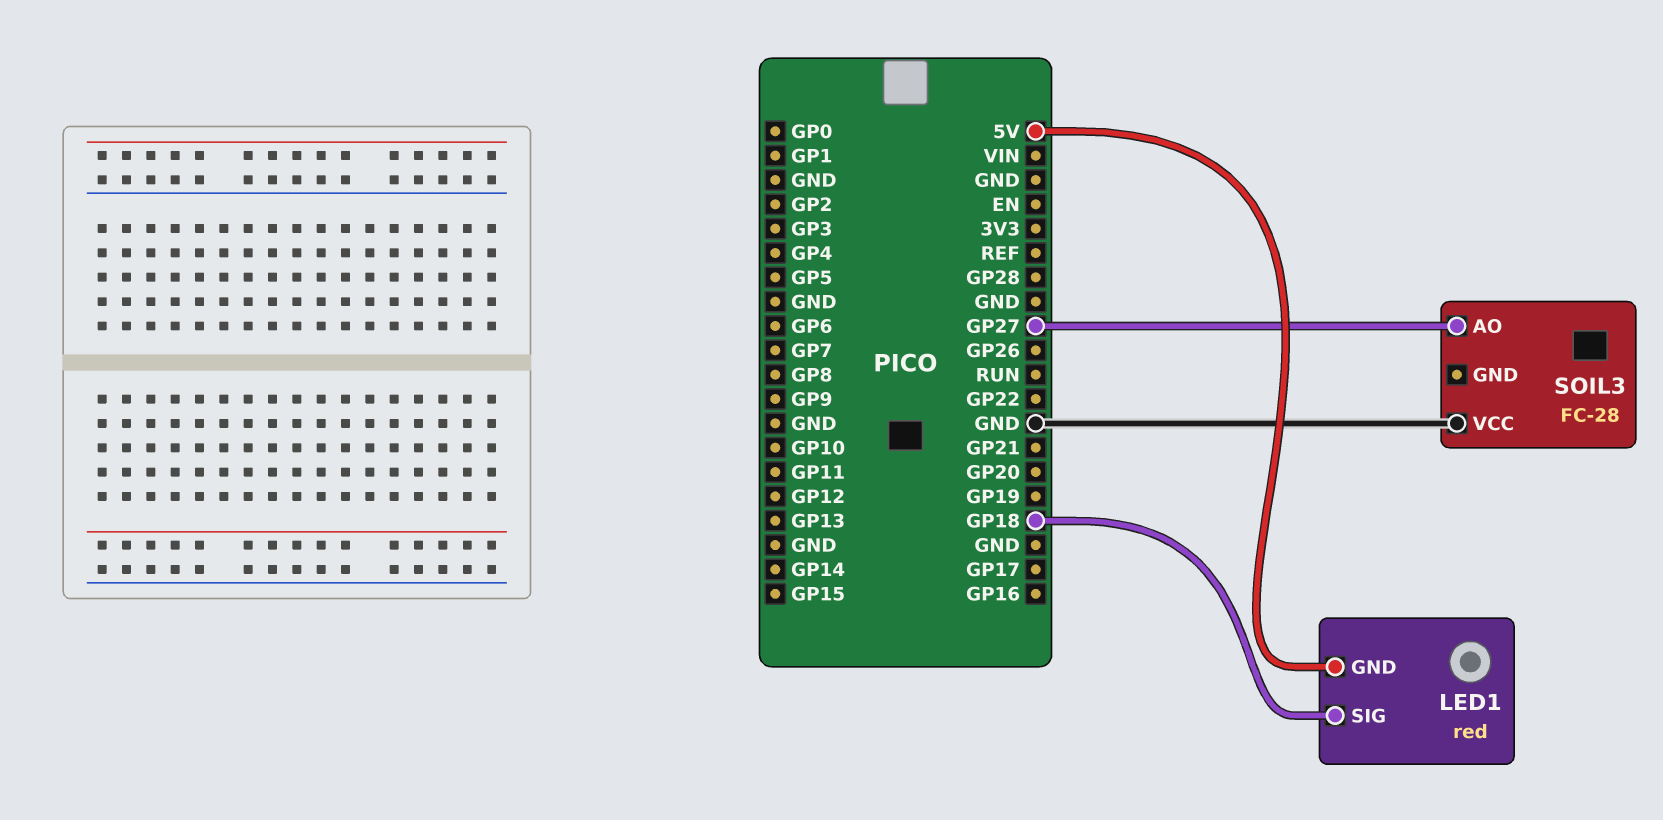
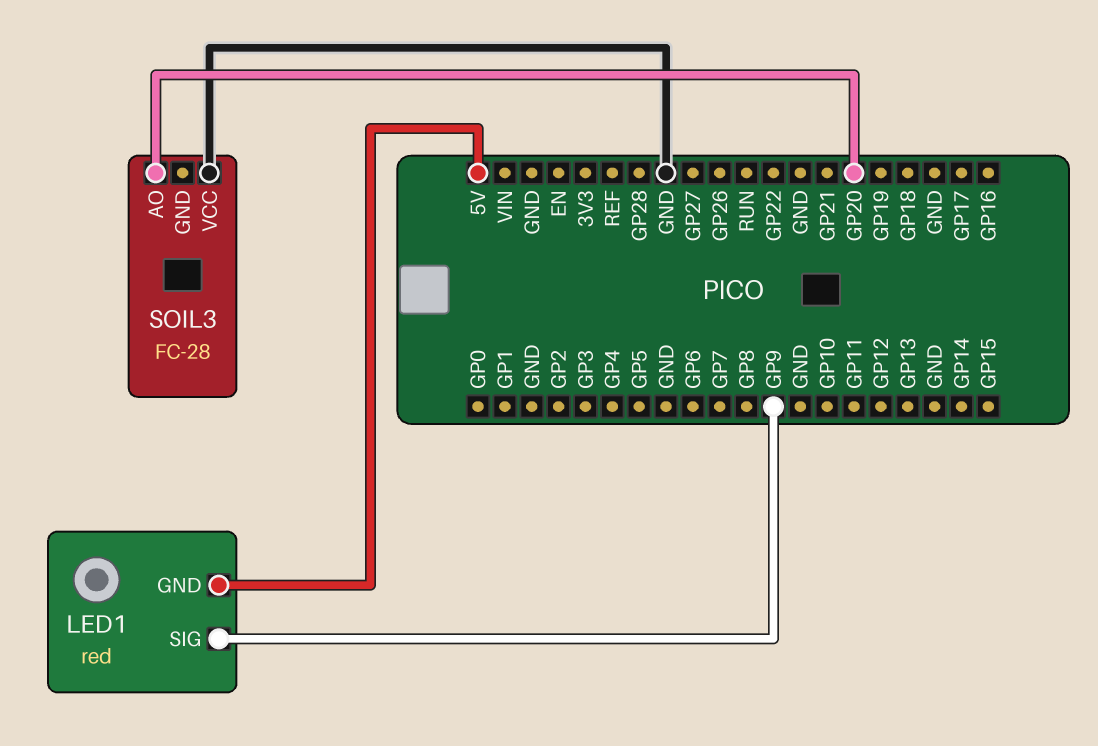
LED1 pin SIG: GP18 -> GP9
SOIL3 pin AO: GP27 -> GP20

